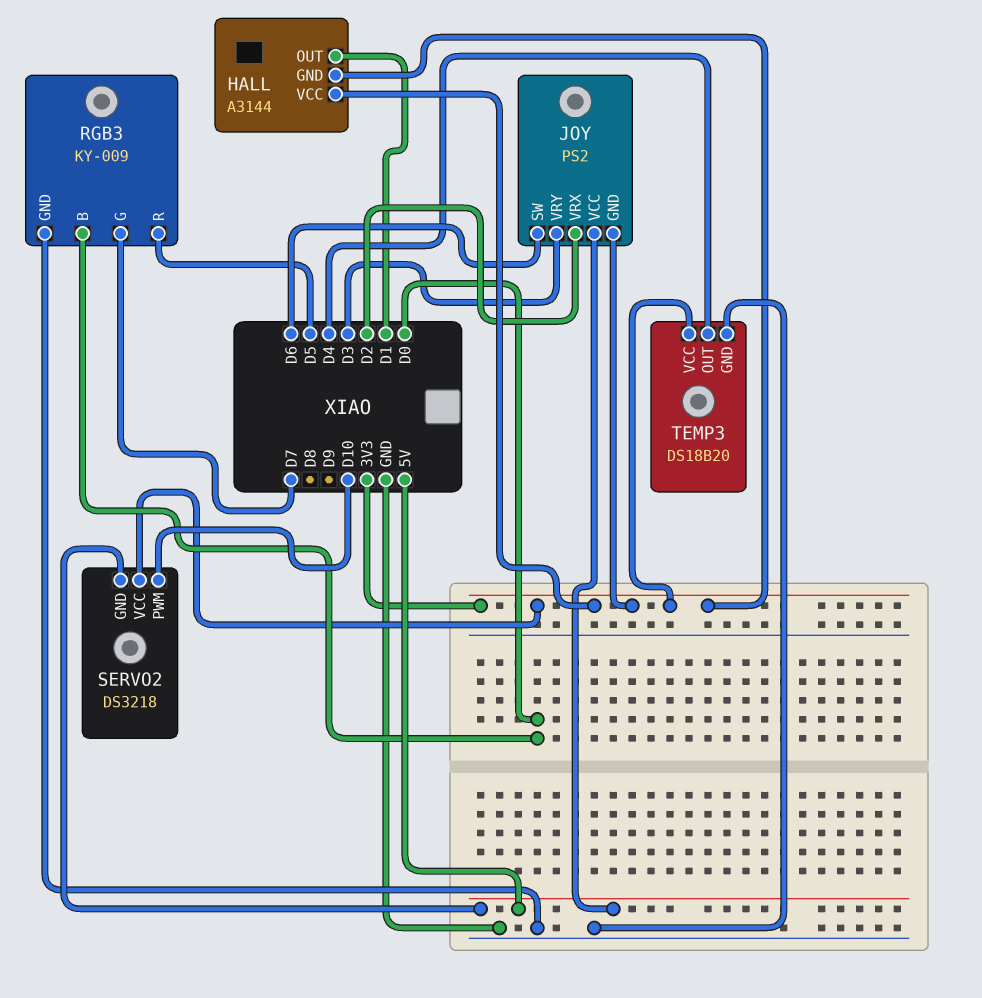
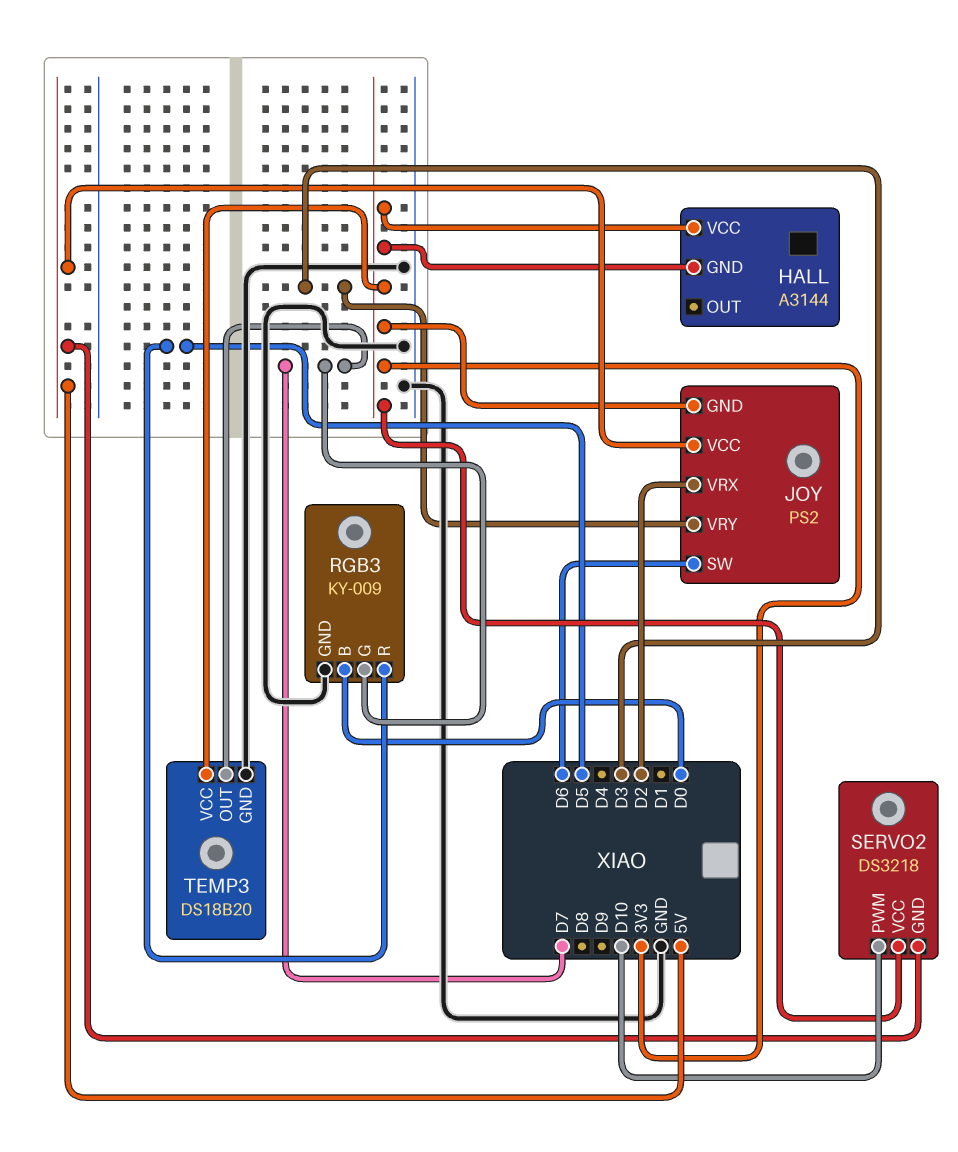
HALL pin OUT: D1 -> none
TEMP3 pin OUT: D4 -> D7

